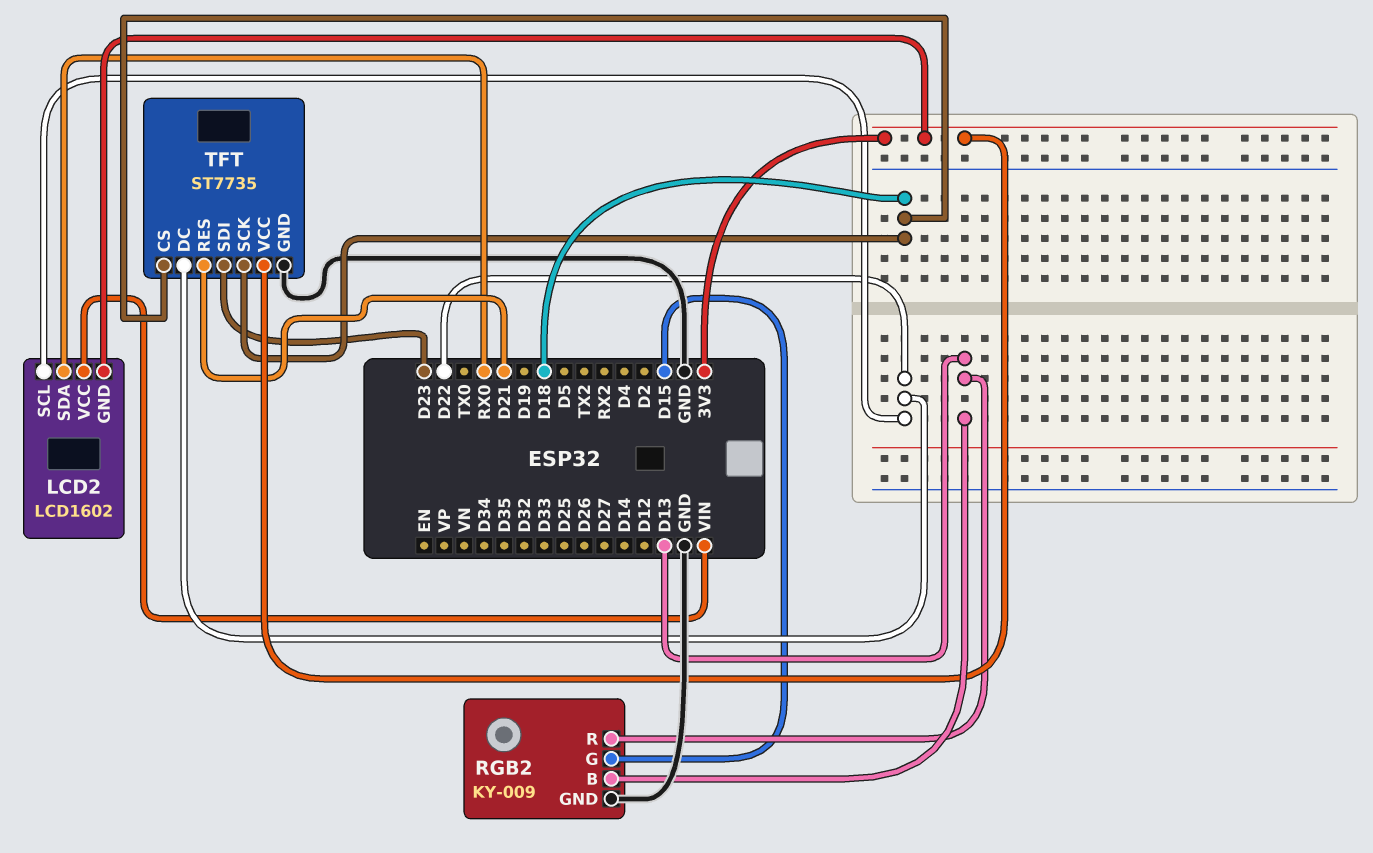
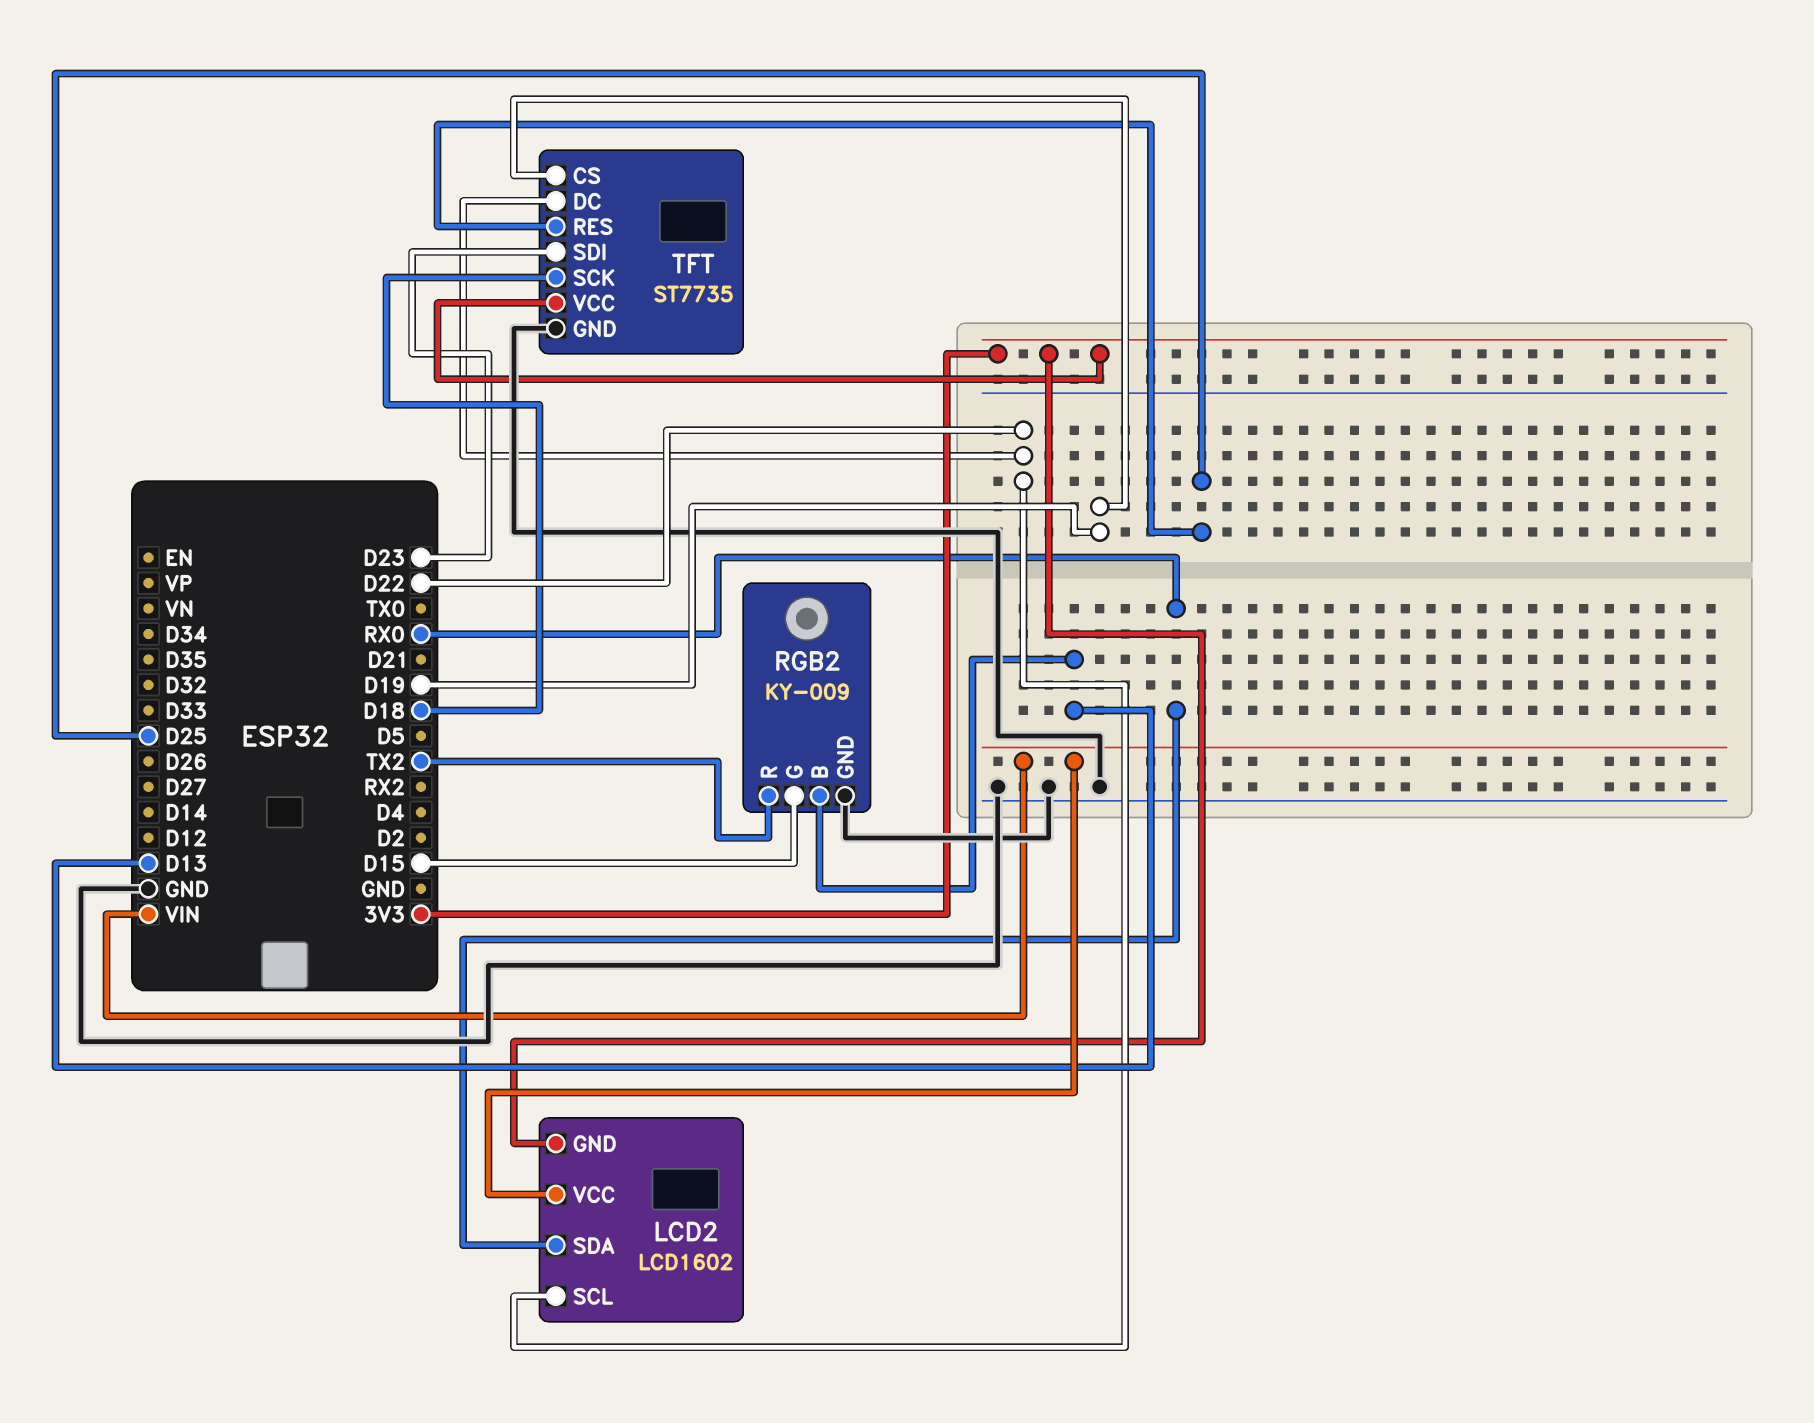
RGB2 pin R: D13 -> TX2
TFT pin CS: D18 -> D19
TFT pin RES: D21 -> D25

